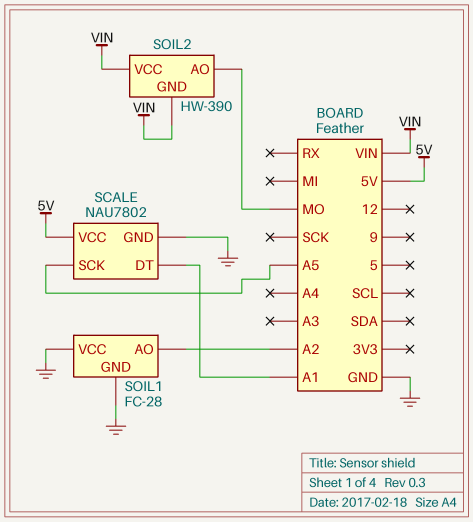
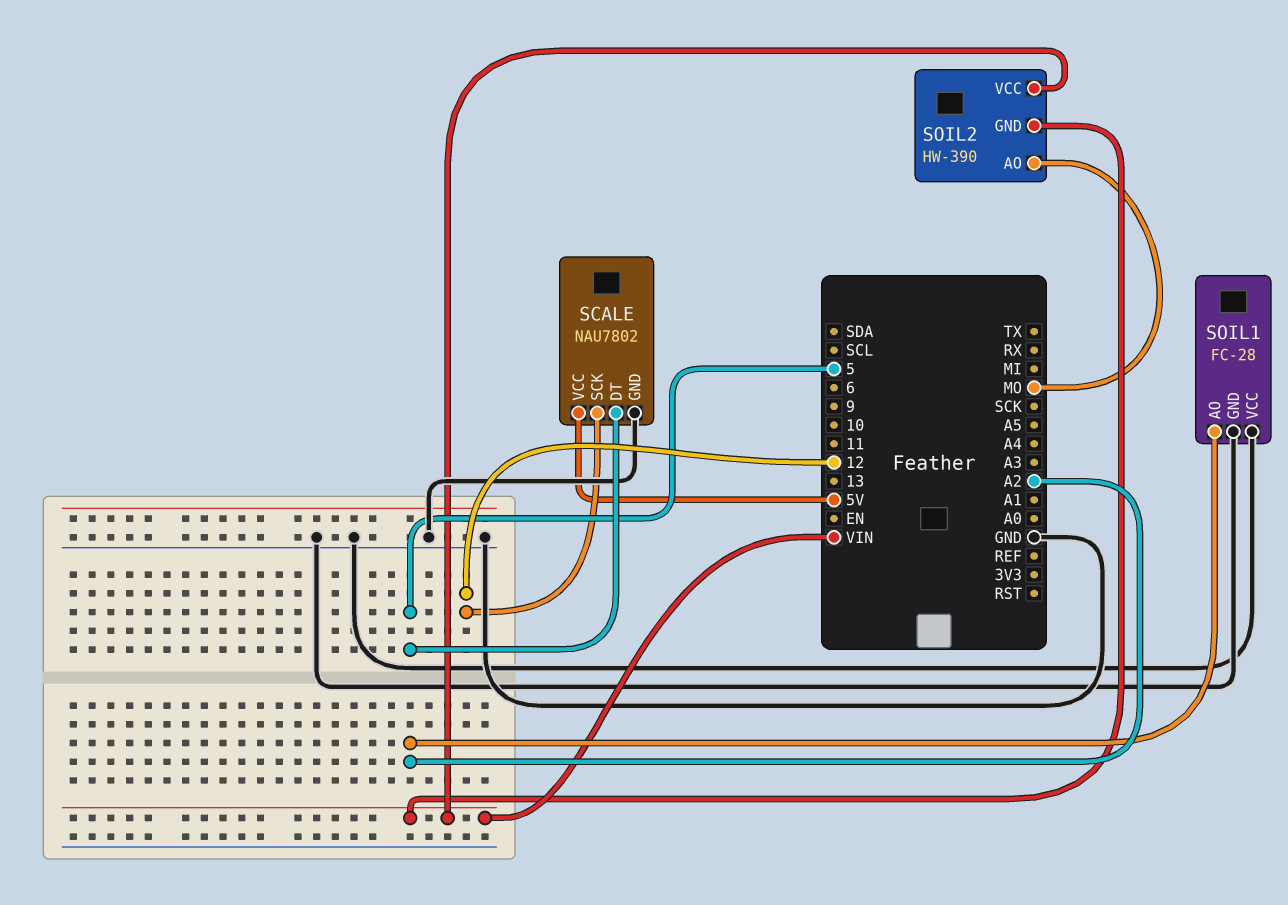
SCALE pin DT: A1 -> 5
SCALE pin SCK: A5 -> 12

